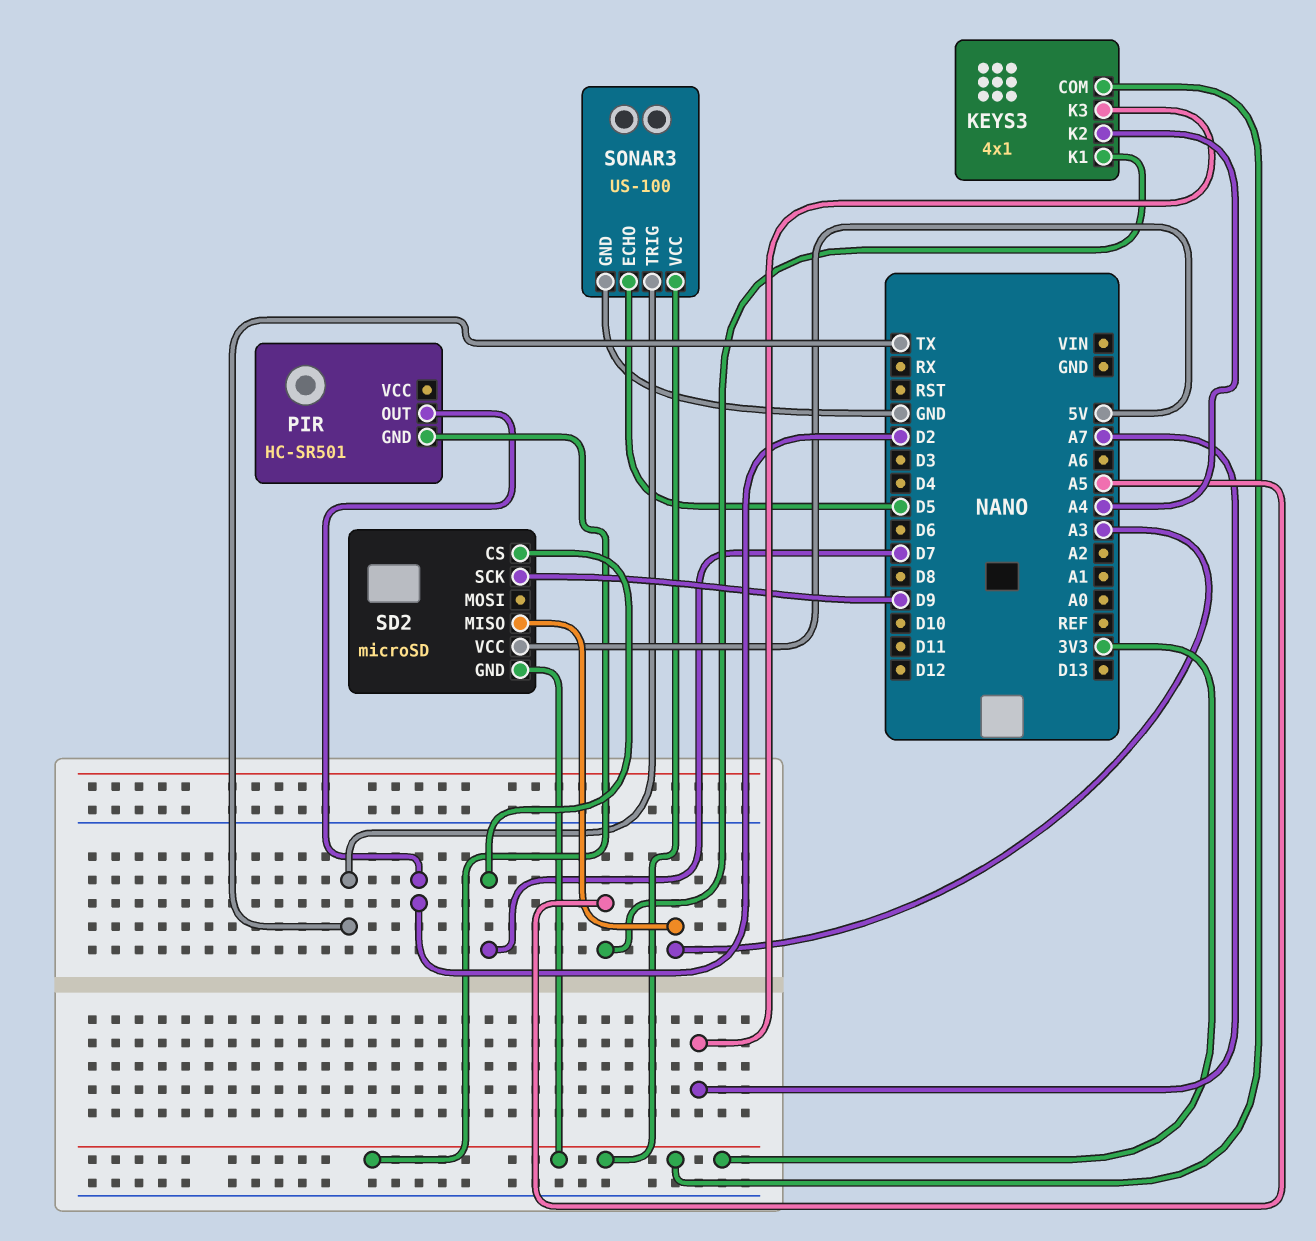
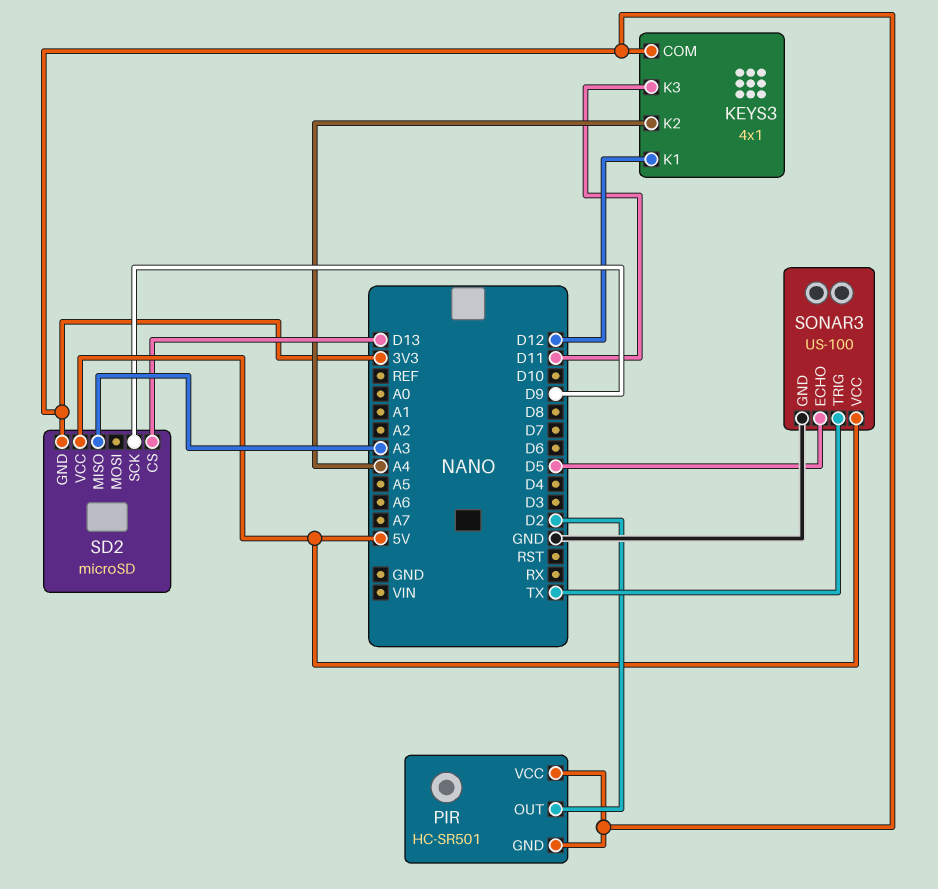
KEYS3 pin K1: A5 -> D12
KEYS3 pin K3: A7 -> D11
PIR pin VCC: none -> 3V3
SD2 pin CS: D7 -> D13
SONAR3 pin VCC: 3V3 -> 5V

